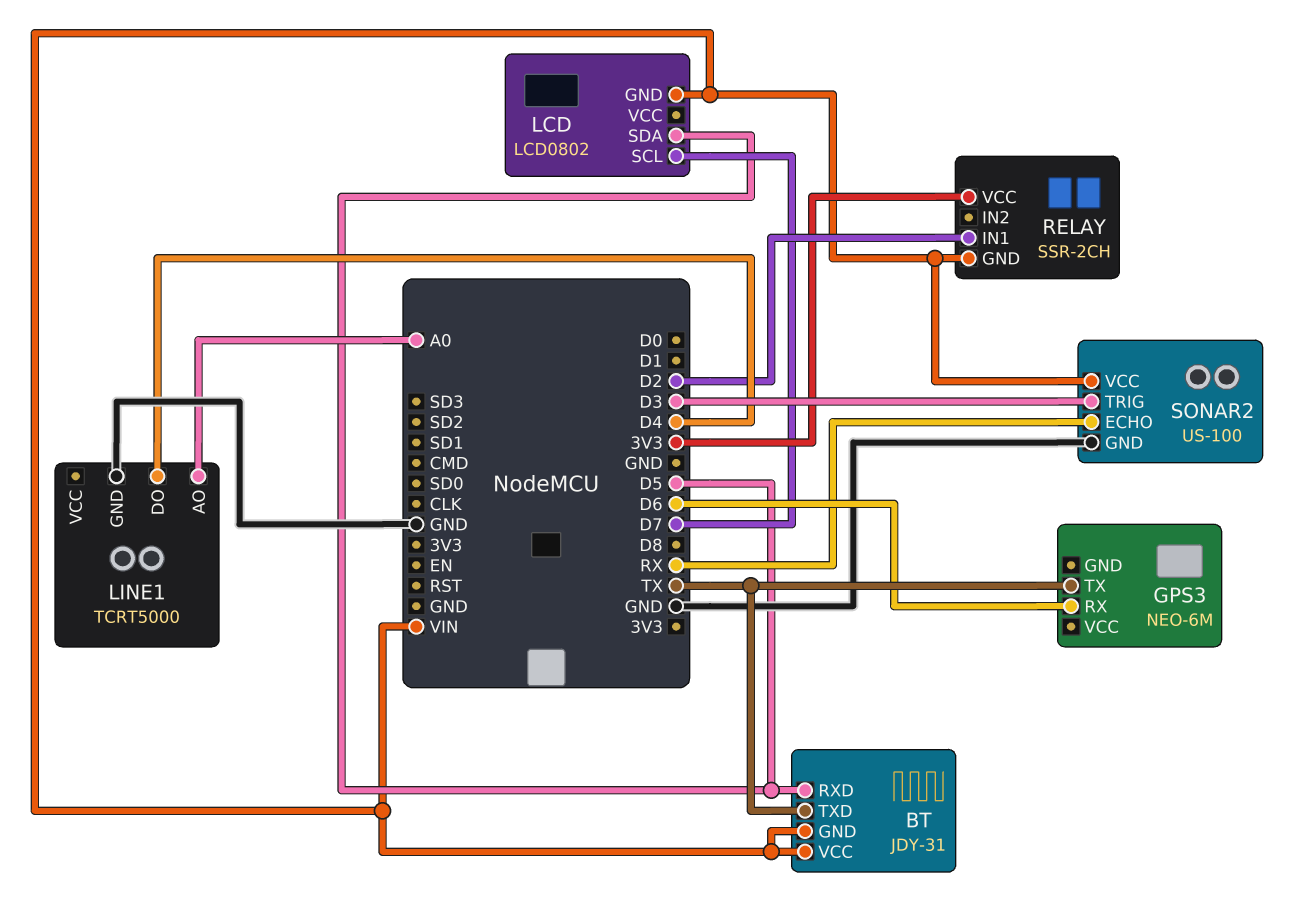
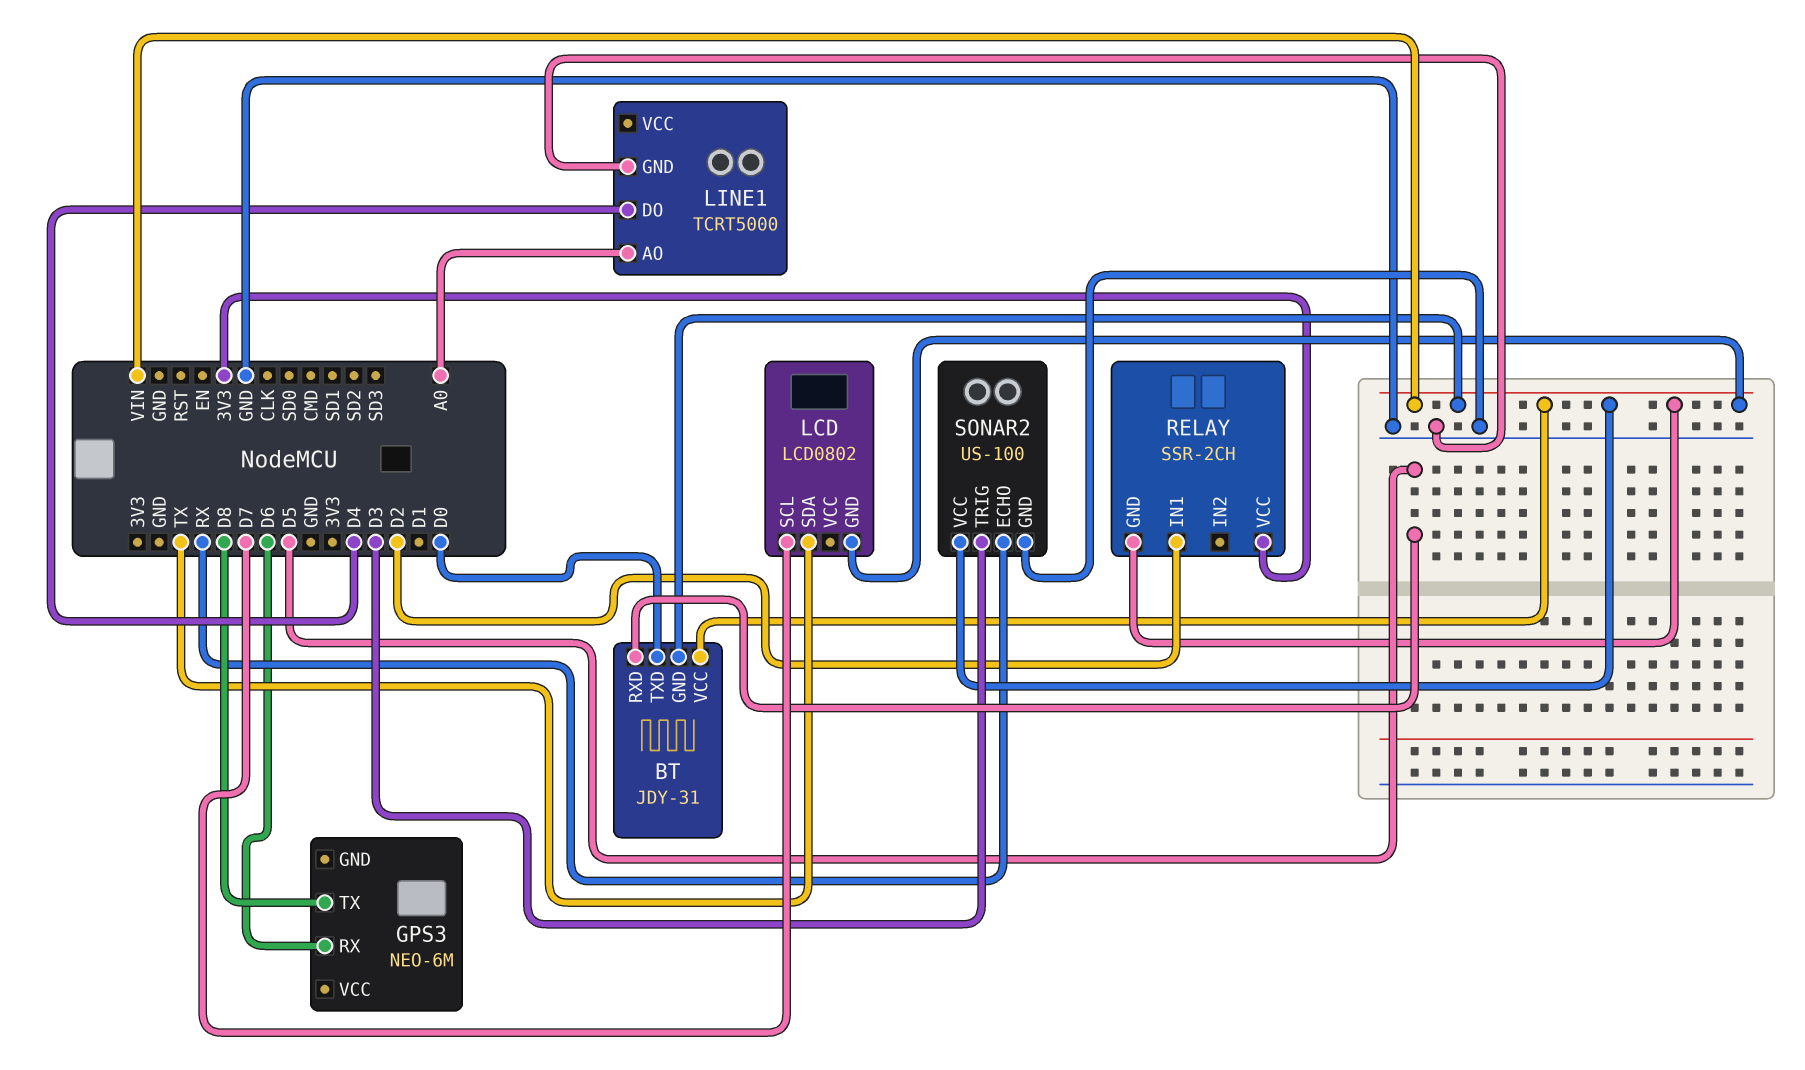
BT pin TXD: TX -> D0
GPS3 pin TX: TX -> D8
LCD pin SDA: D5 -> TX

